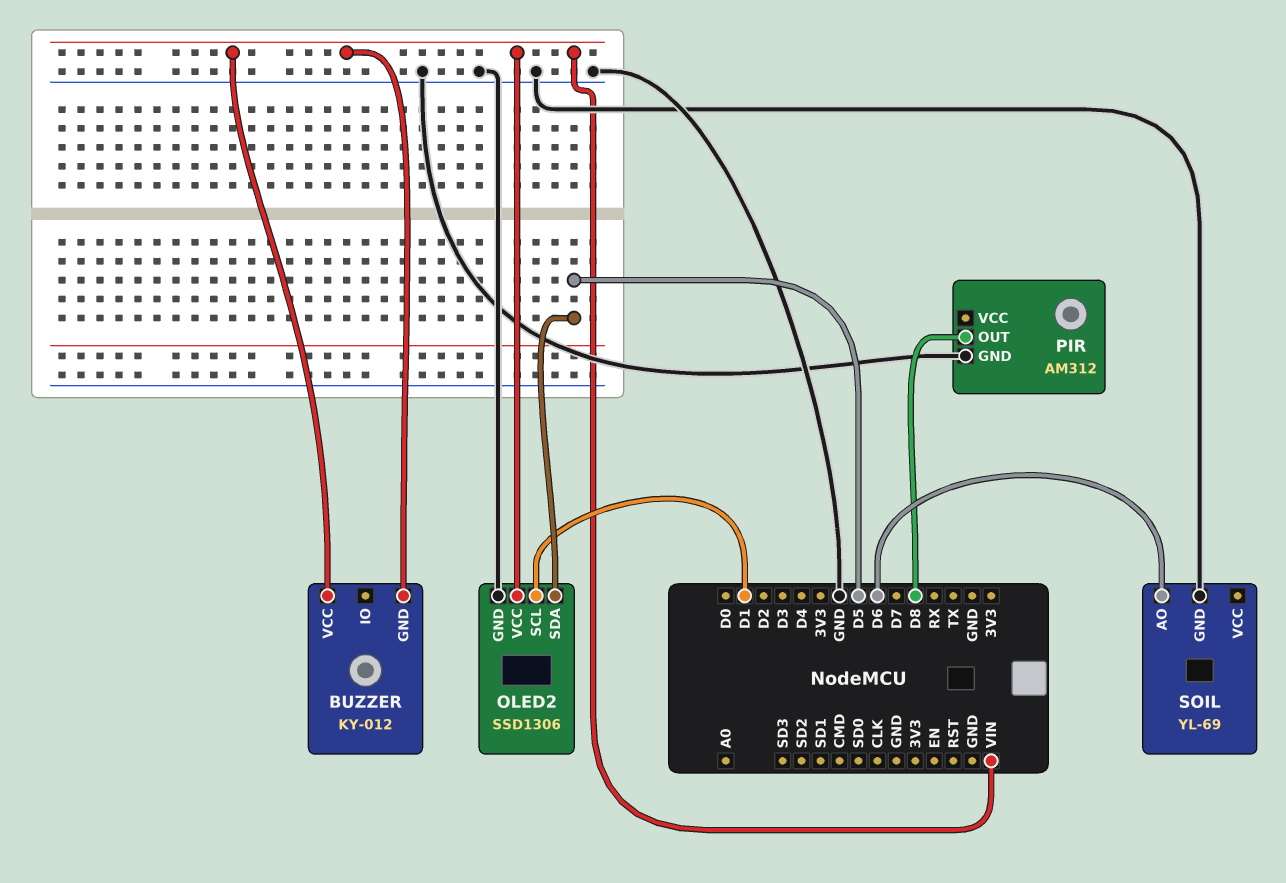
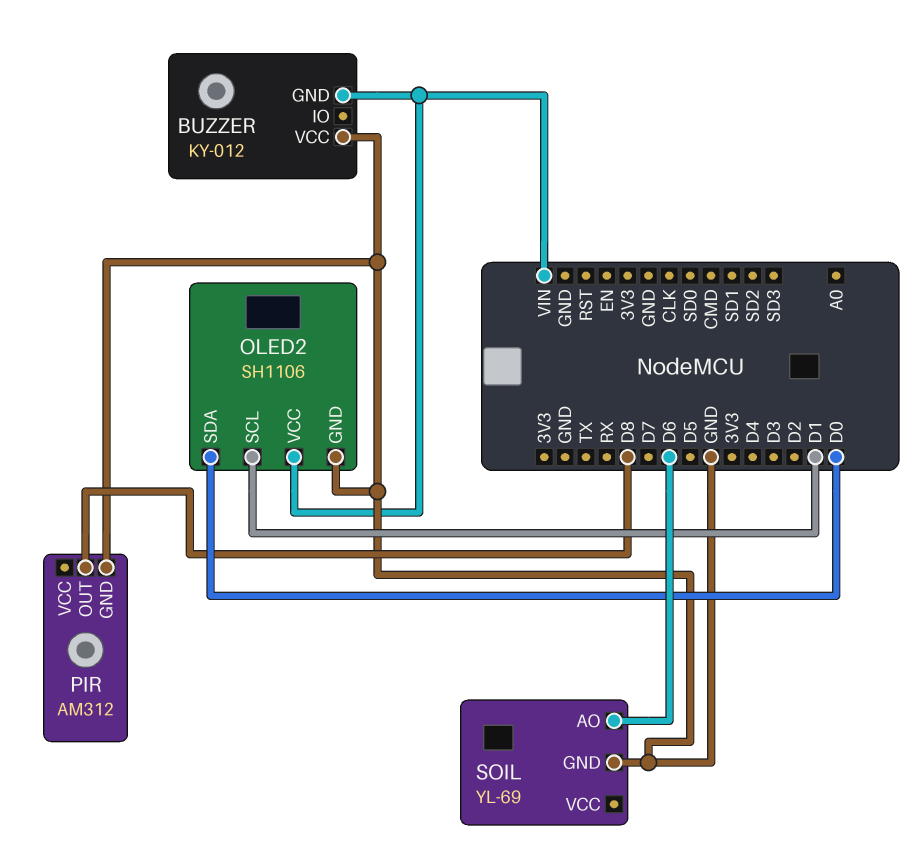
BUZZER pin VCC: VIN -> GND
OLED2: SSD1306 -> SH1106
OLED2 pin SDA: D5 -> D0

